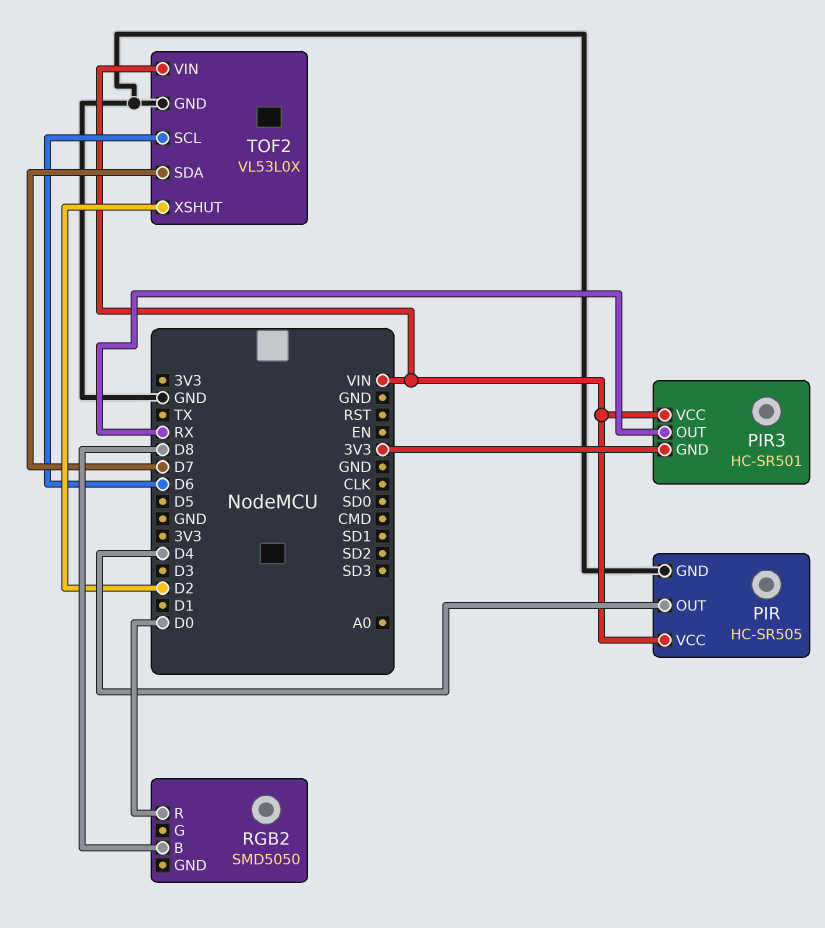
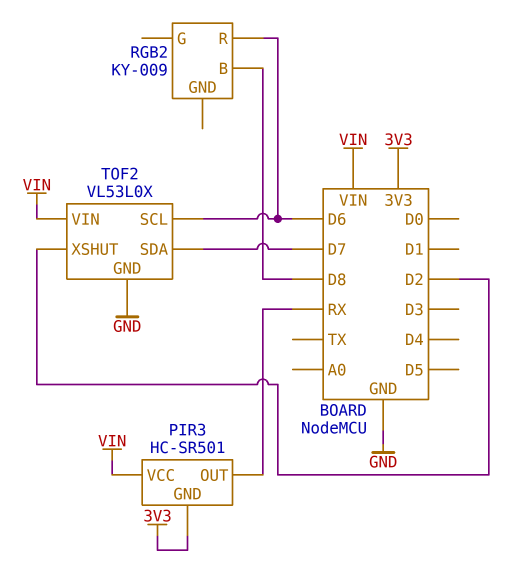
PIR: HC-SR505 -> none
PIR pin GND: GND -> none
PIR pin OUT: D4 -> none
PIR pin VCC: VIN -> none
RGB2: SMD5050 -> KY-009
RGB2 pin R: D0 -> D6

